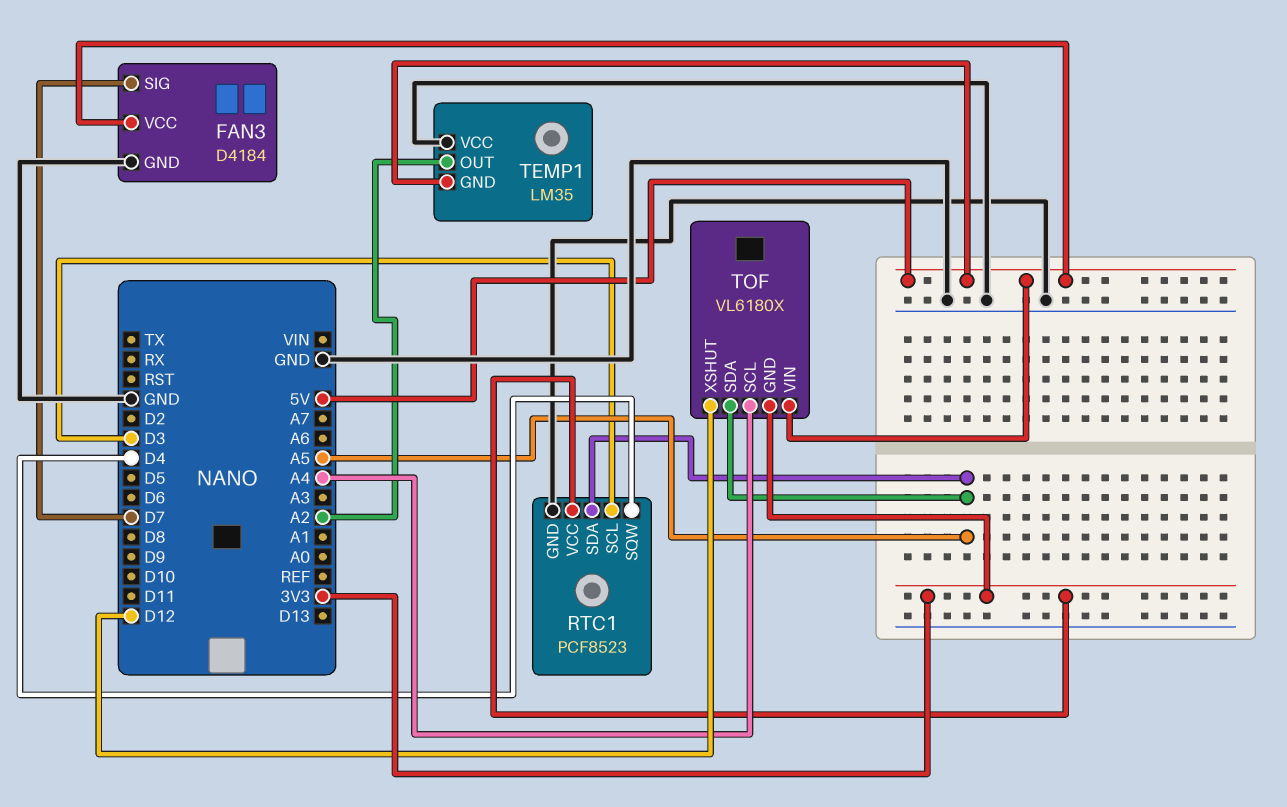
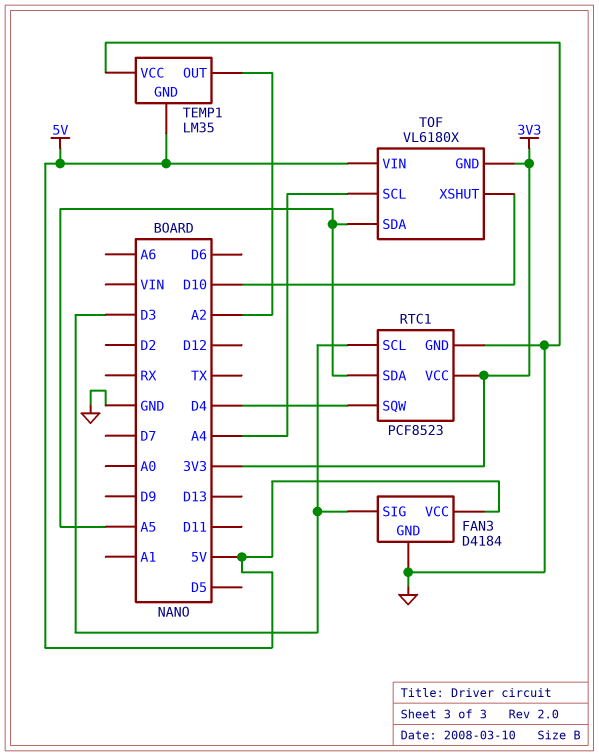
FAN3 pin SIG: D7 -> D3
TOF pin XSHUT: D12 -> D10

